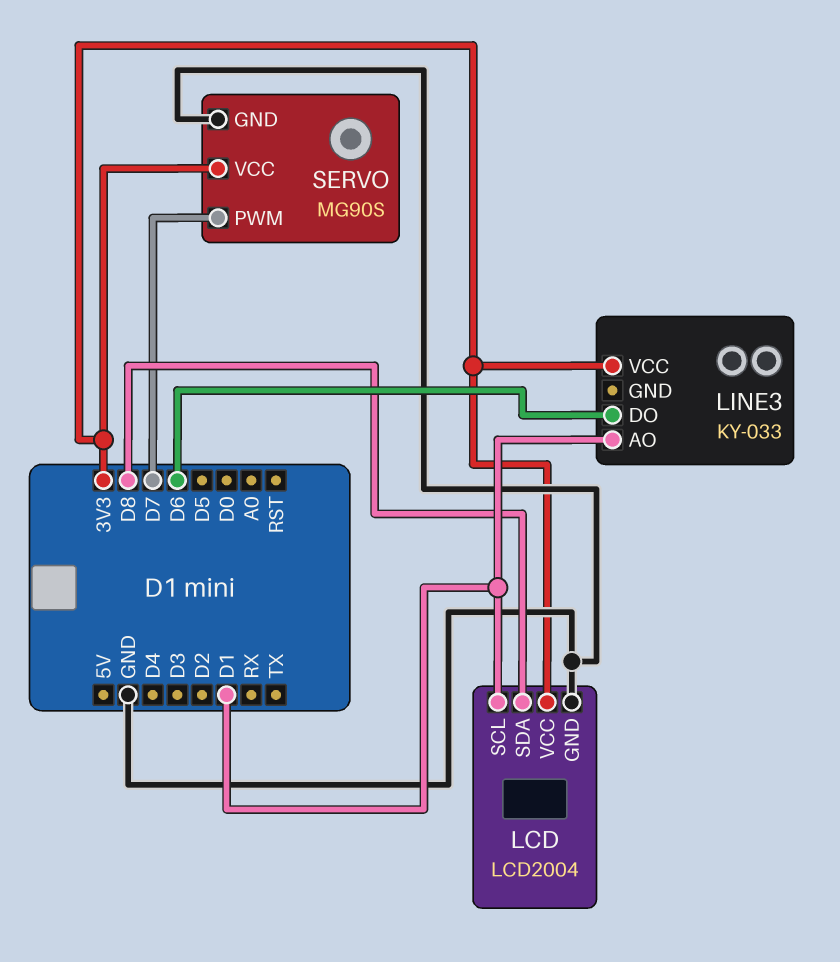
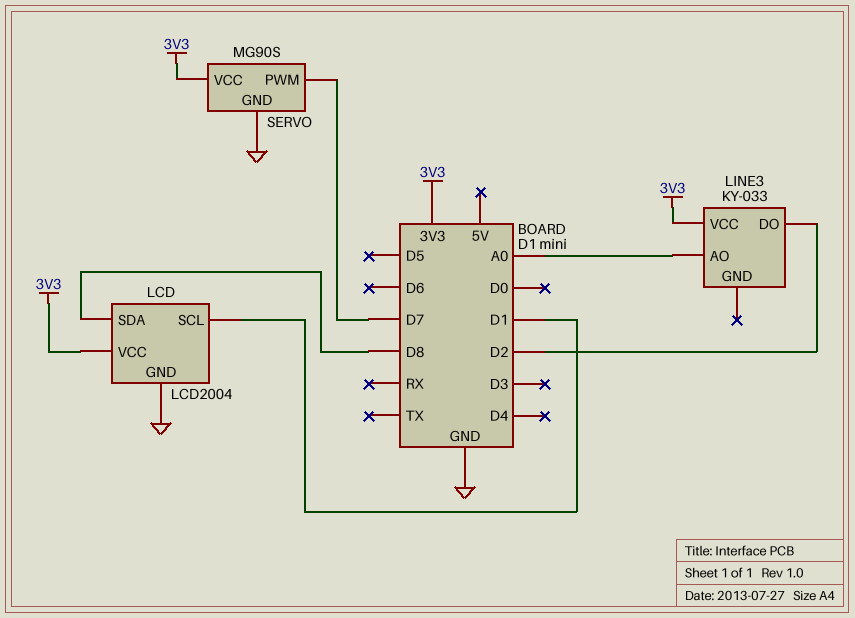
LINE3 pin AO: D1 -> A0
LINE3 pin DO: D6 -> D2

